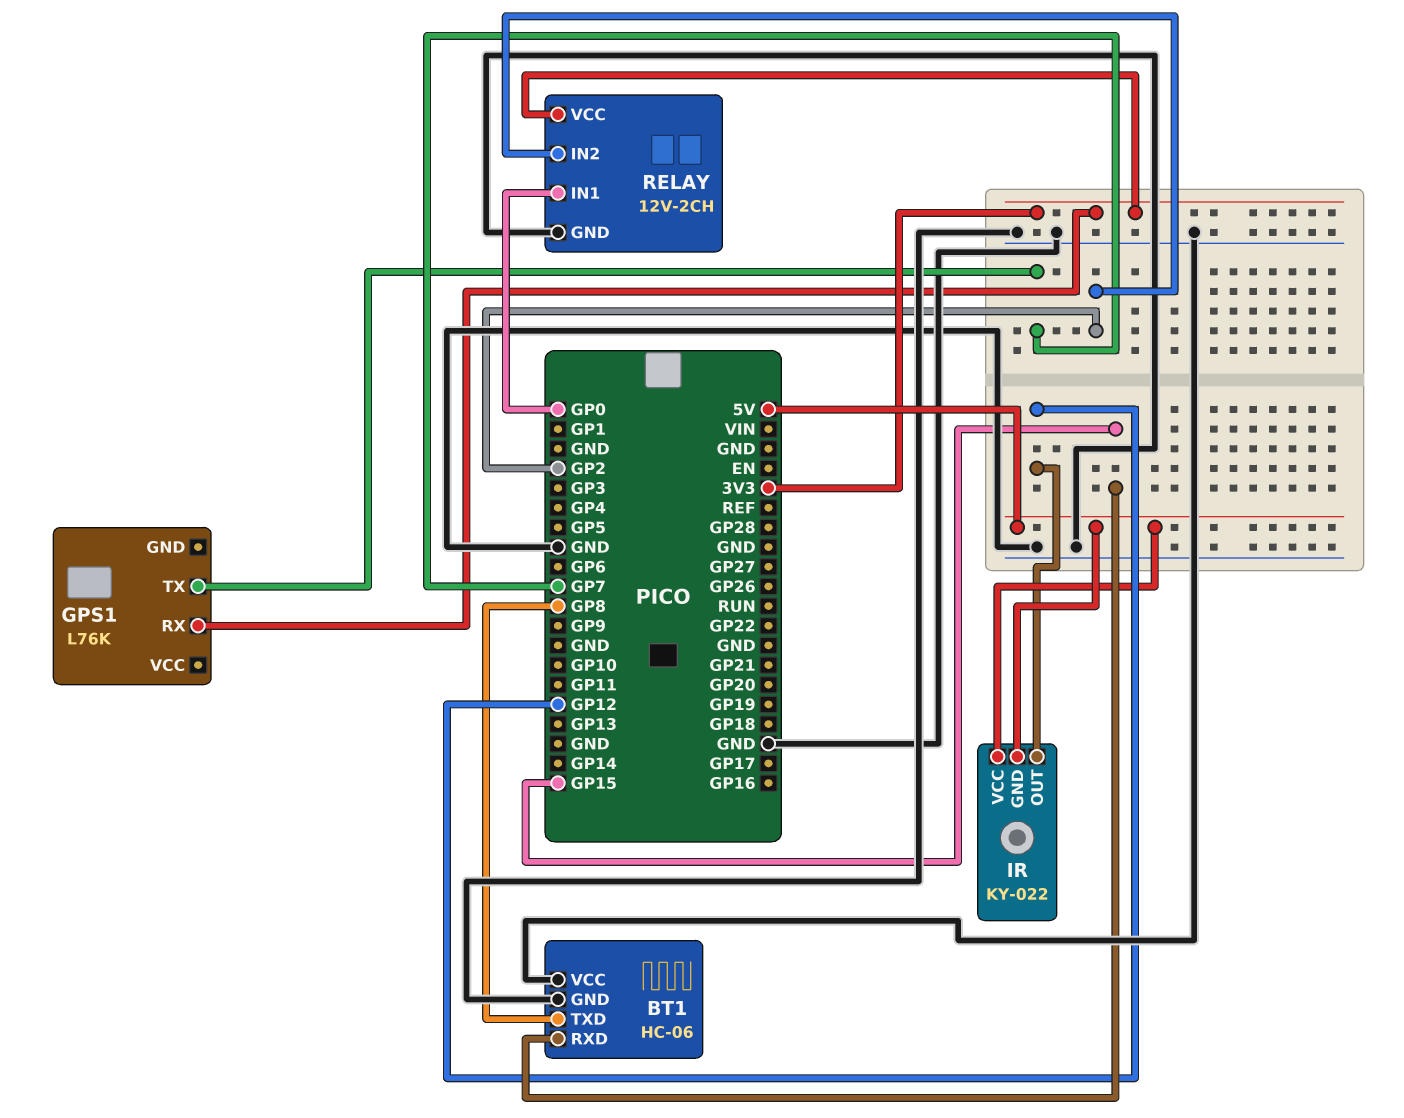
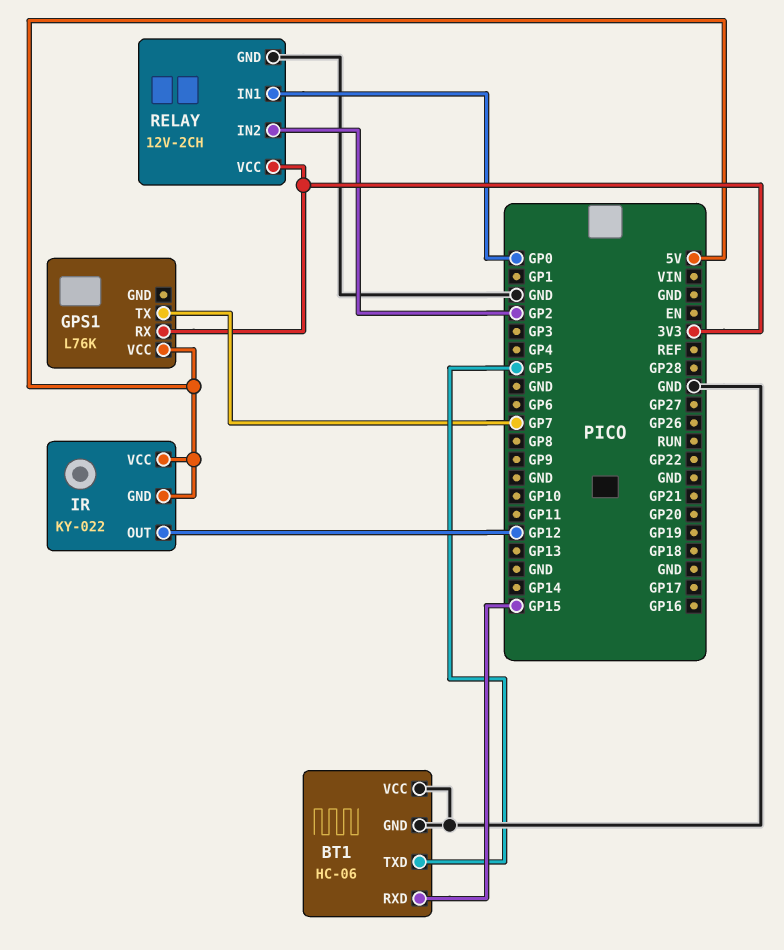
BT1 pin TXD: GP8 -> GP5
GPS1 pin VCC: none -> 5V

